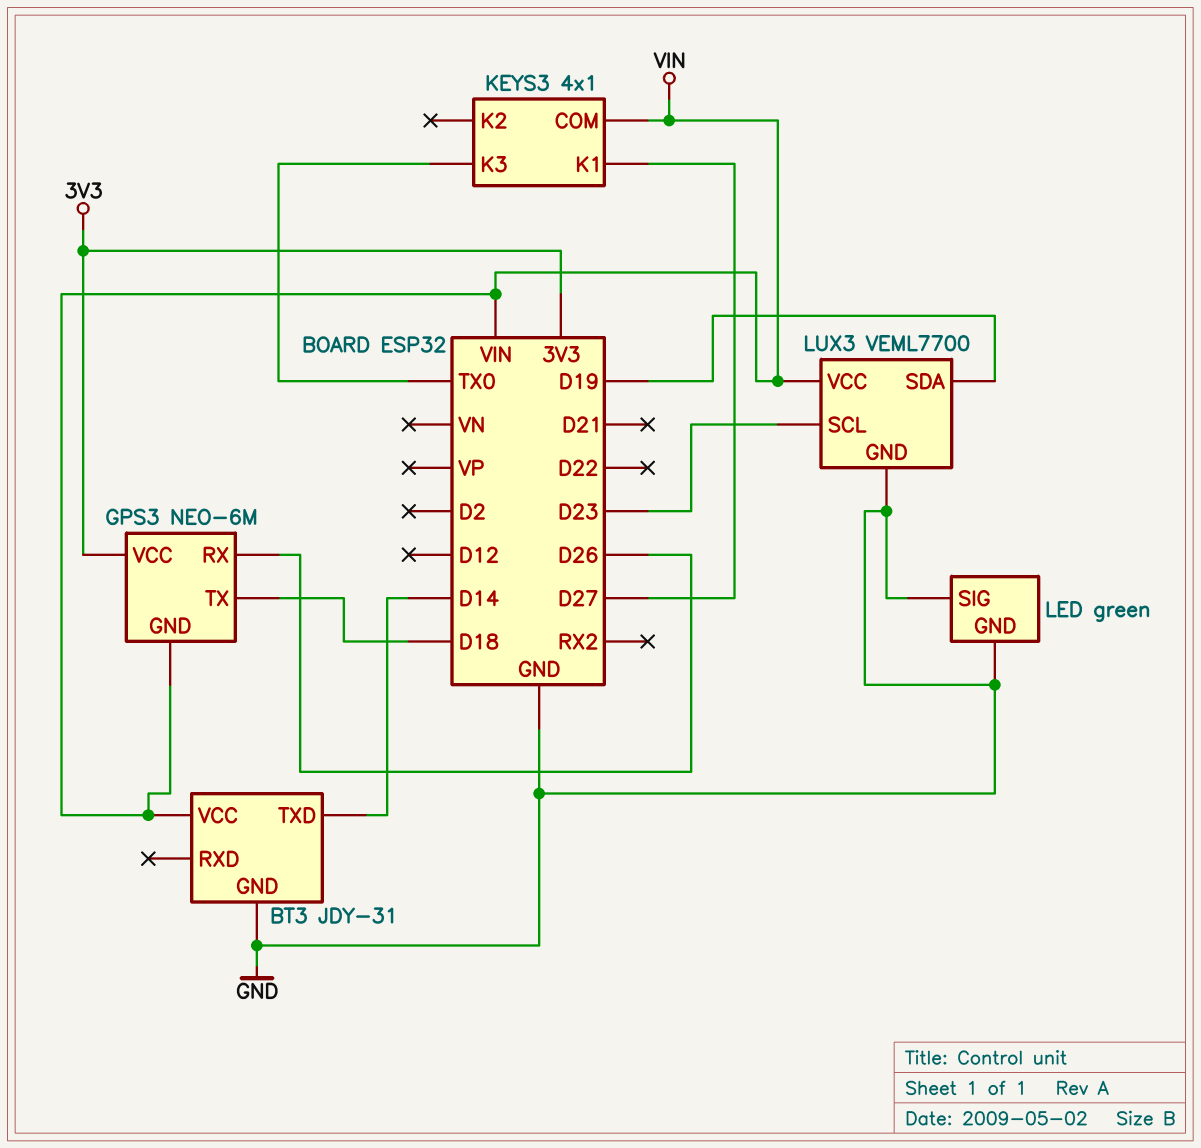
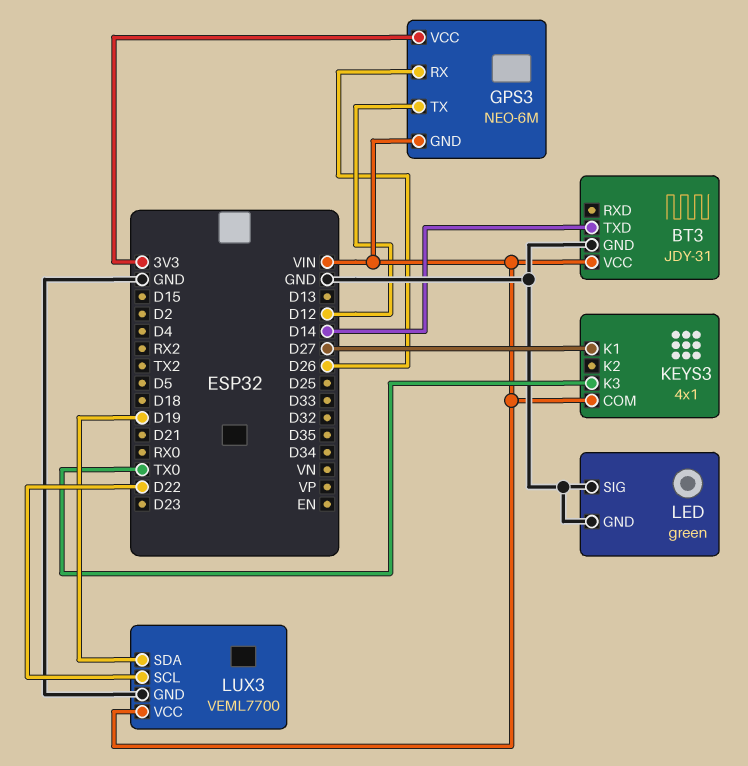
GPS3 pin TX: D18 -> D12
LUX3 pin SCL: D23 -> D22

